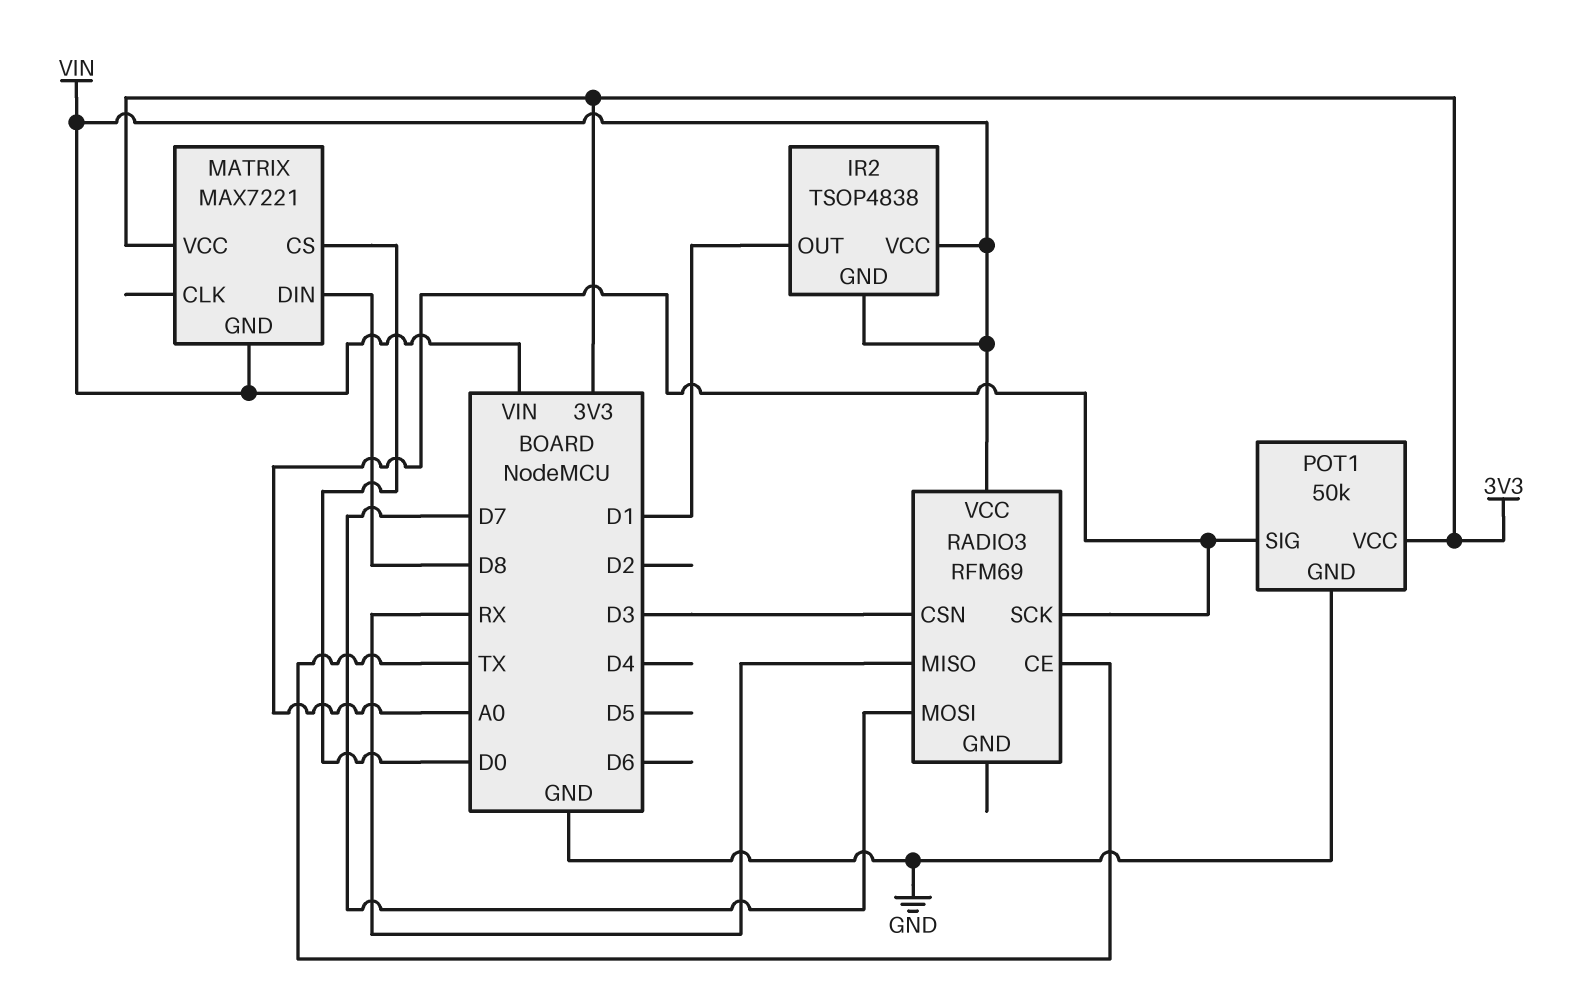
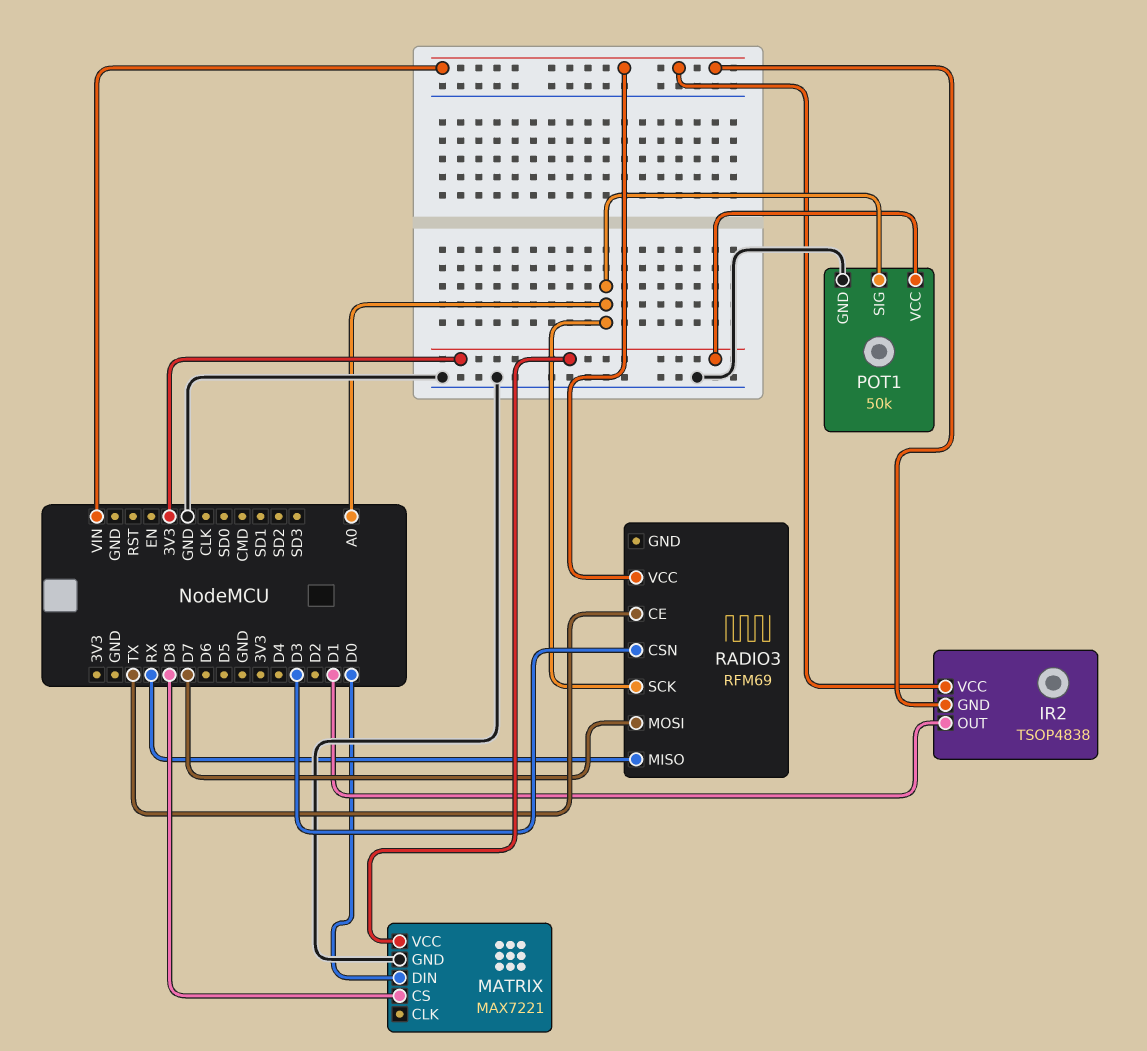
MATRIX pin CS: D0 -> D8
MATRIX pin DIN: D8 -> D0
MATRIX pin GND: VIN -> GND

